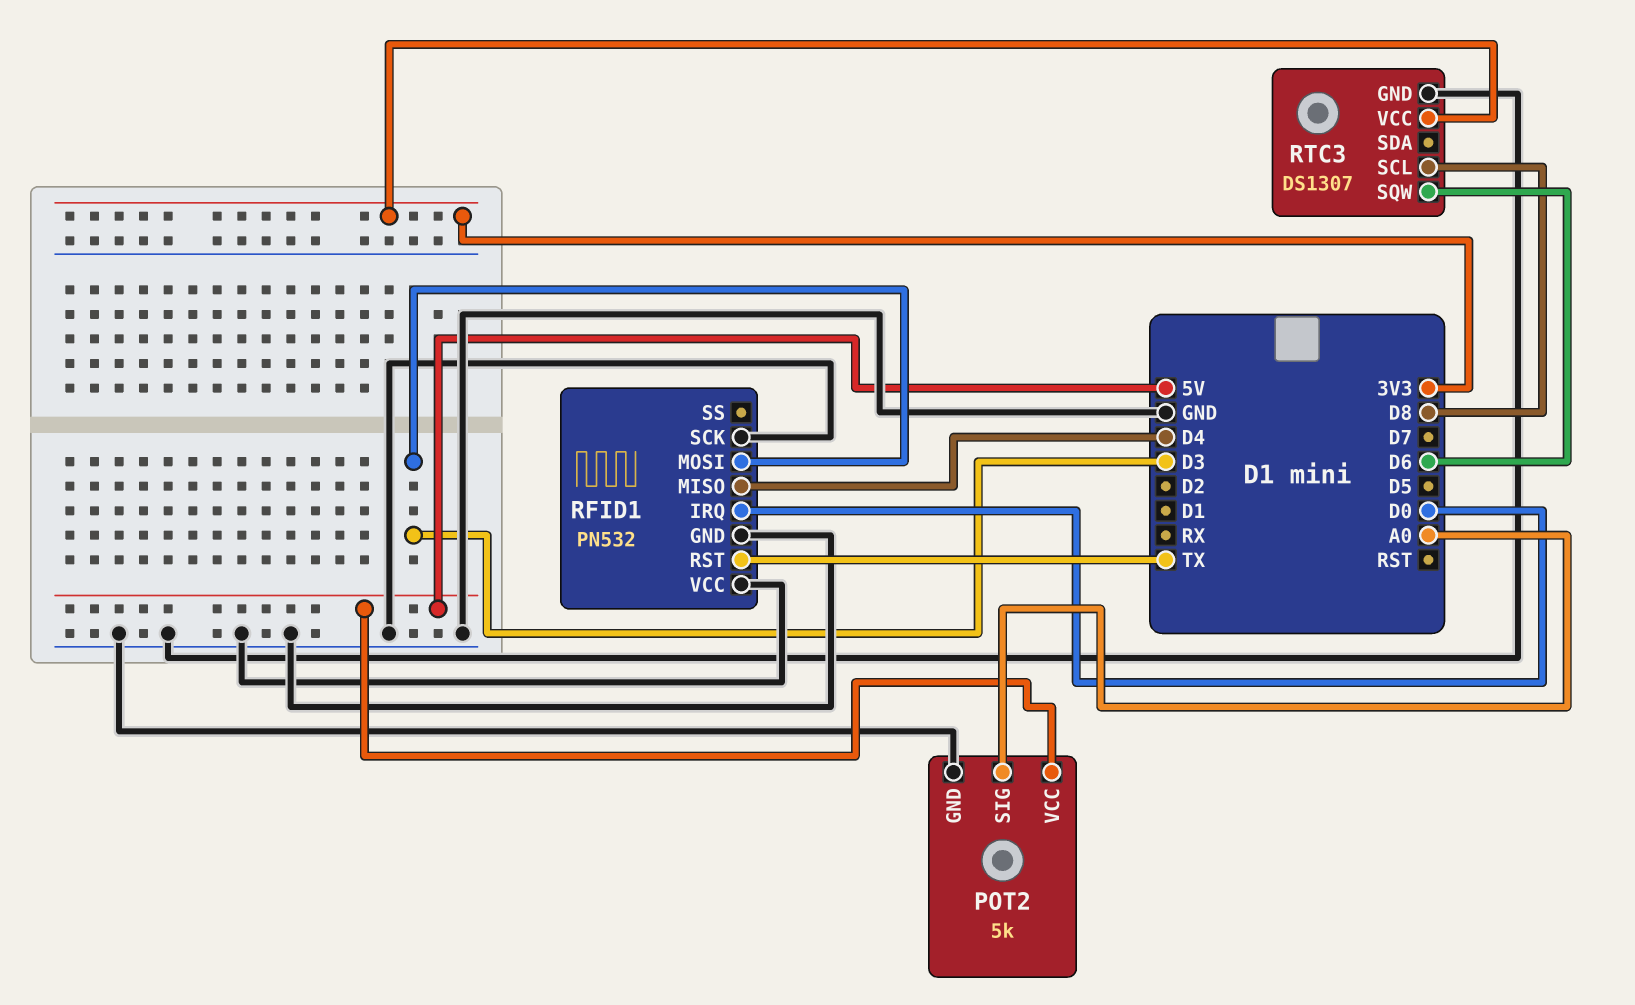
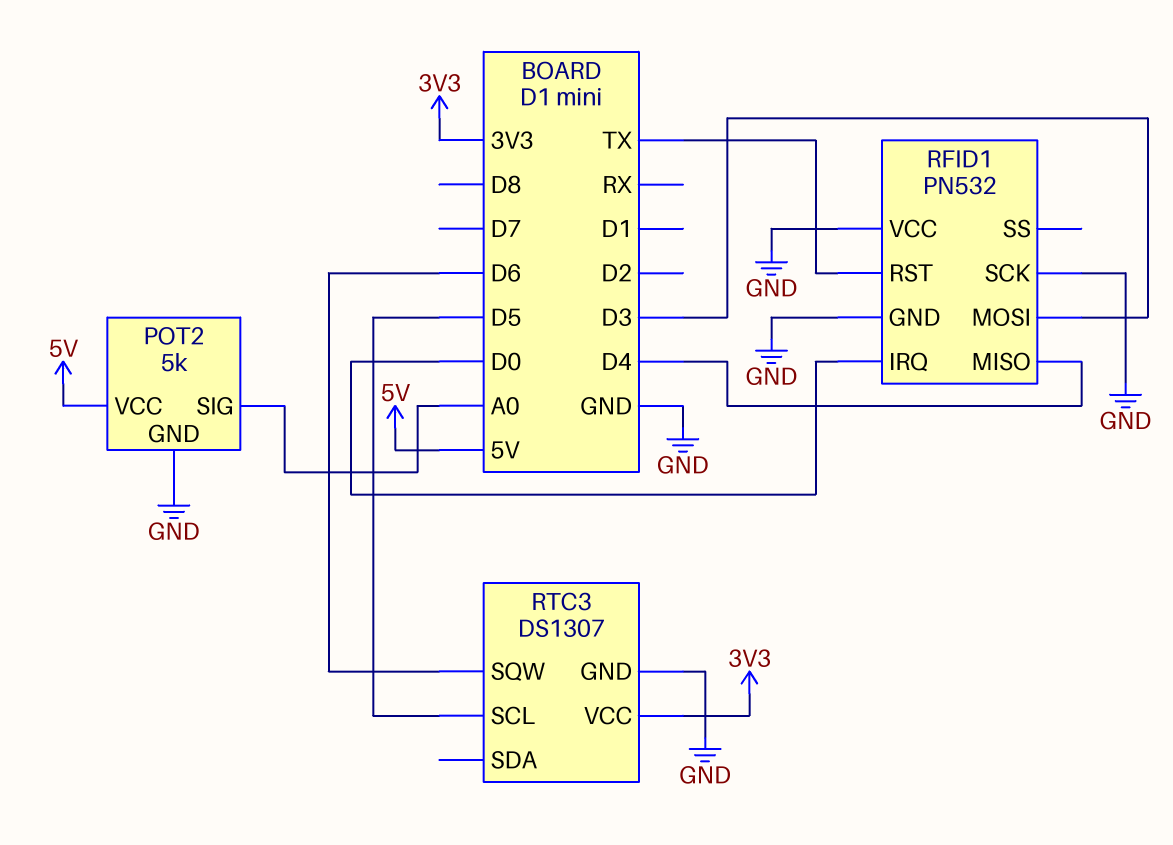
RTC3 pin SCL: D8 -> D5

